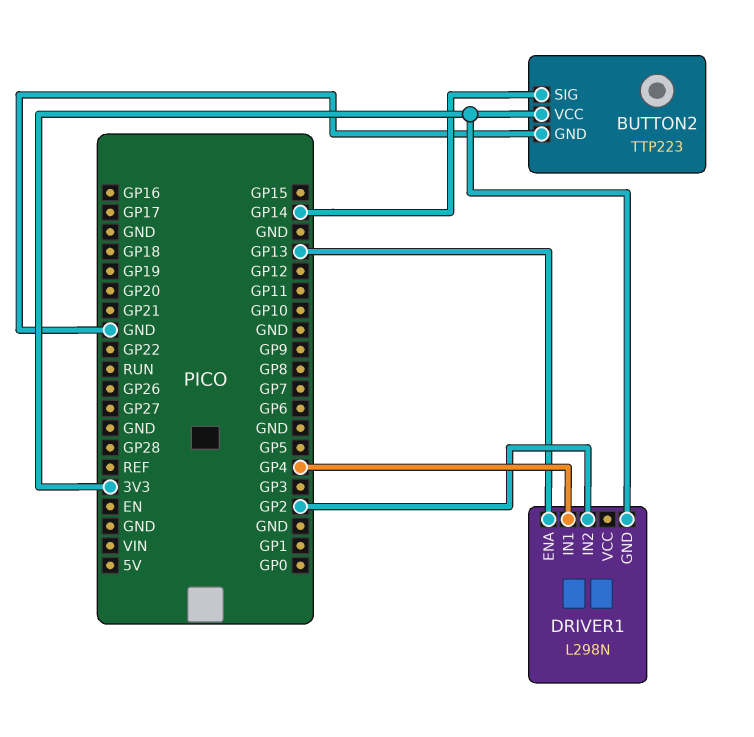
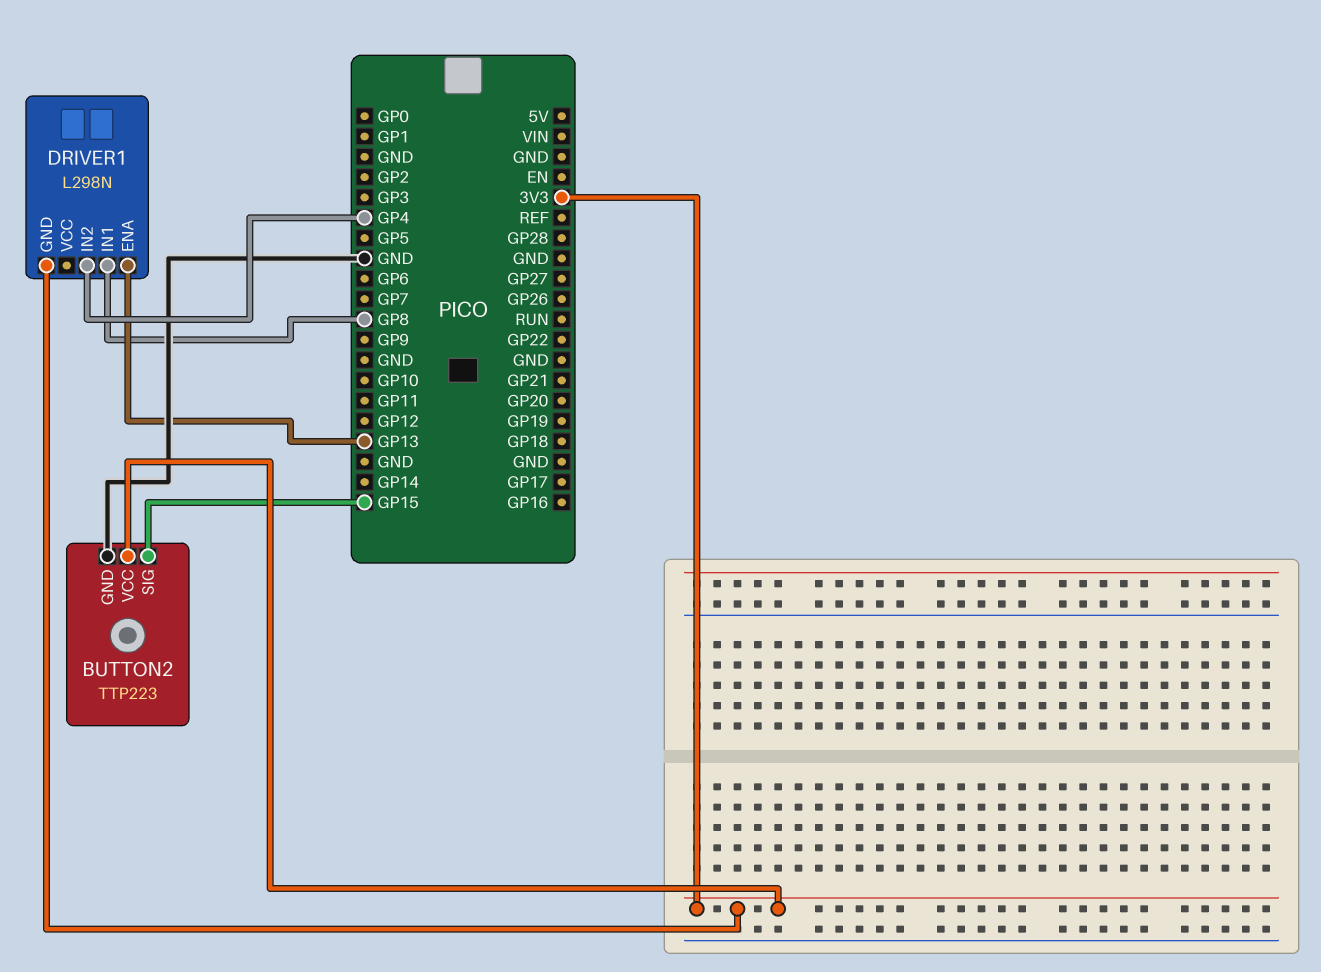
BUTTON2 pin SIG: GP14 -> GP15
DRIVER1 pin IN1: GP4 -> GP8
DRIVER1 pin IN2: GP2 -> GP4

